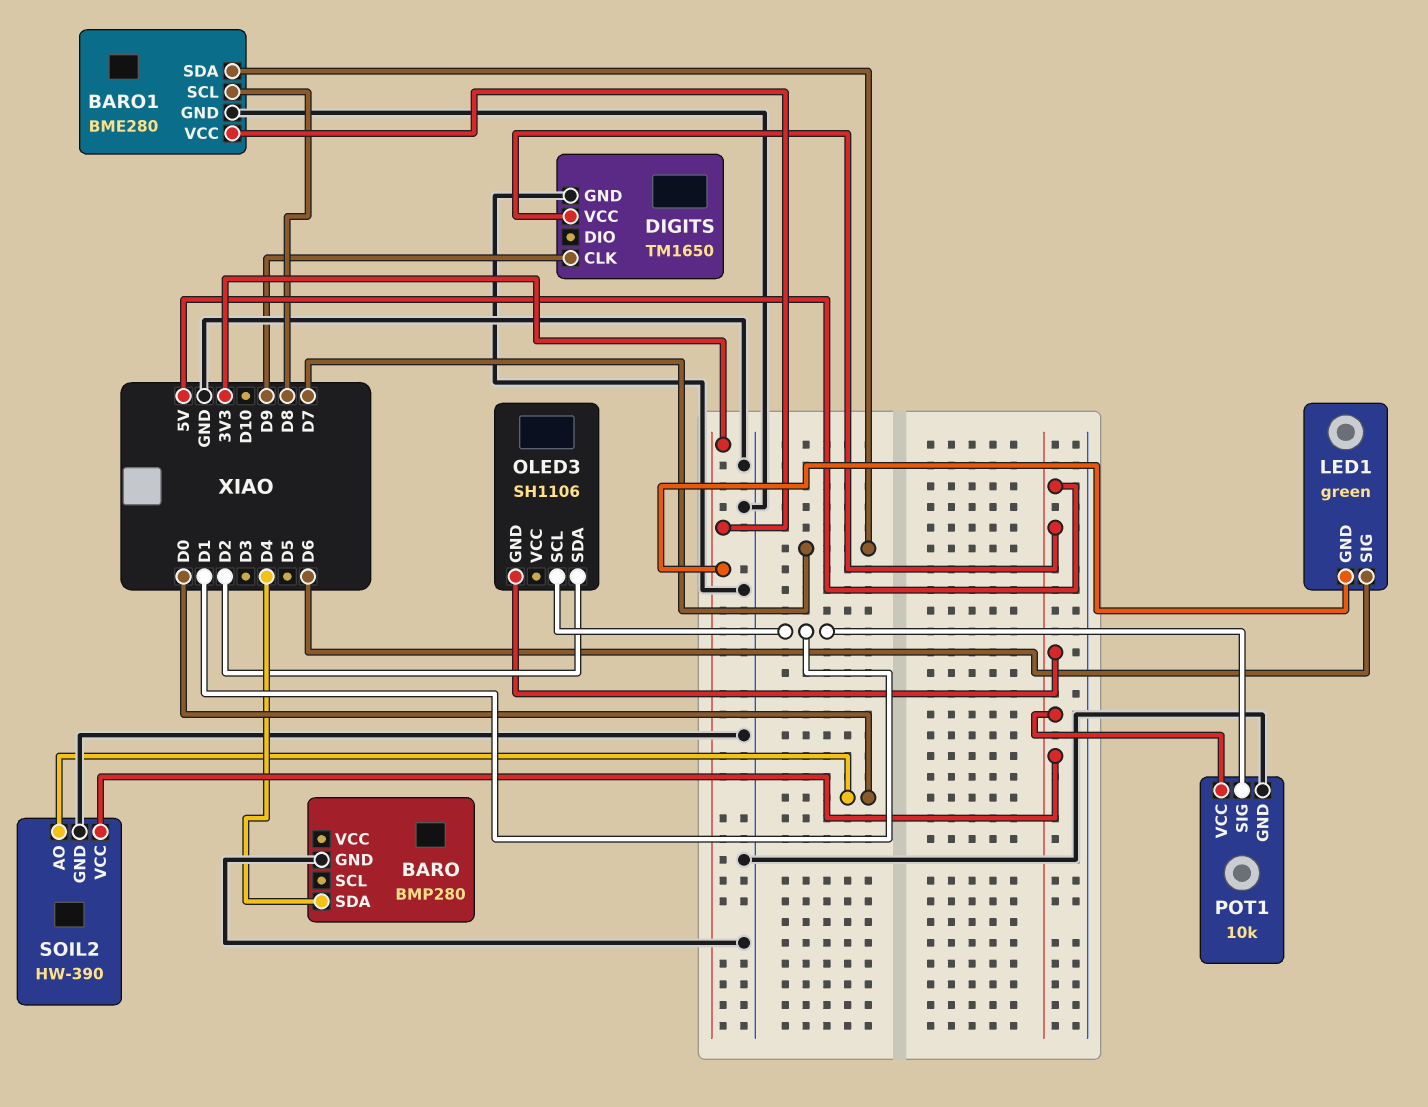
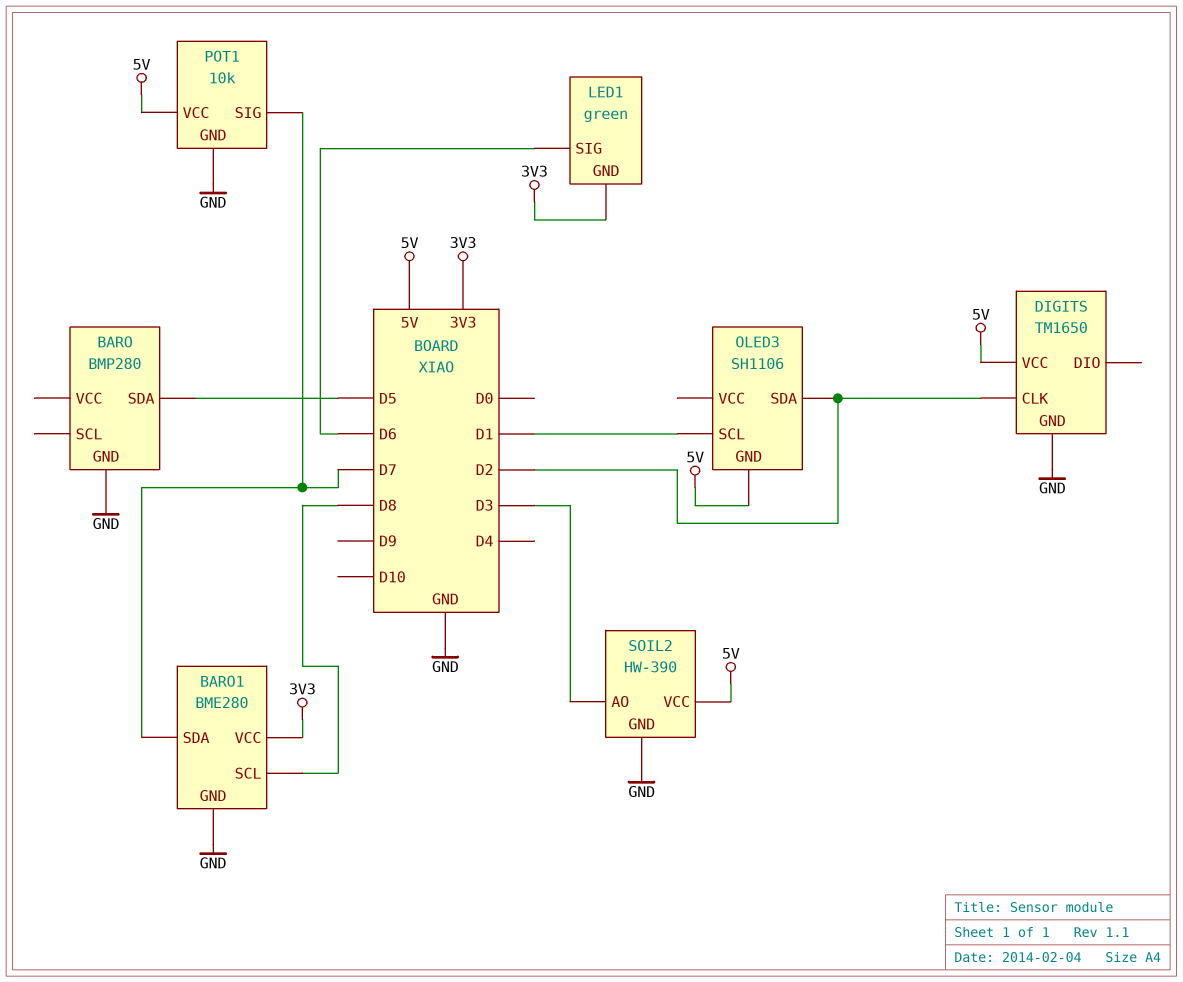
BARO pin SDA: D4 -> D5
DIGITS pin CLK: D9 -> D2
POT1 pin SIG: D1 -> D7
SOIL2 pin AO: D0 -> D3

